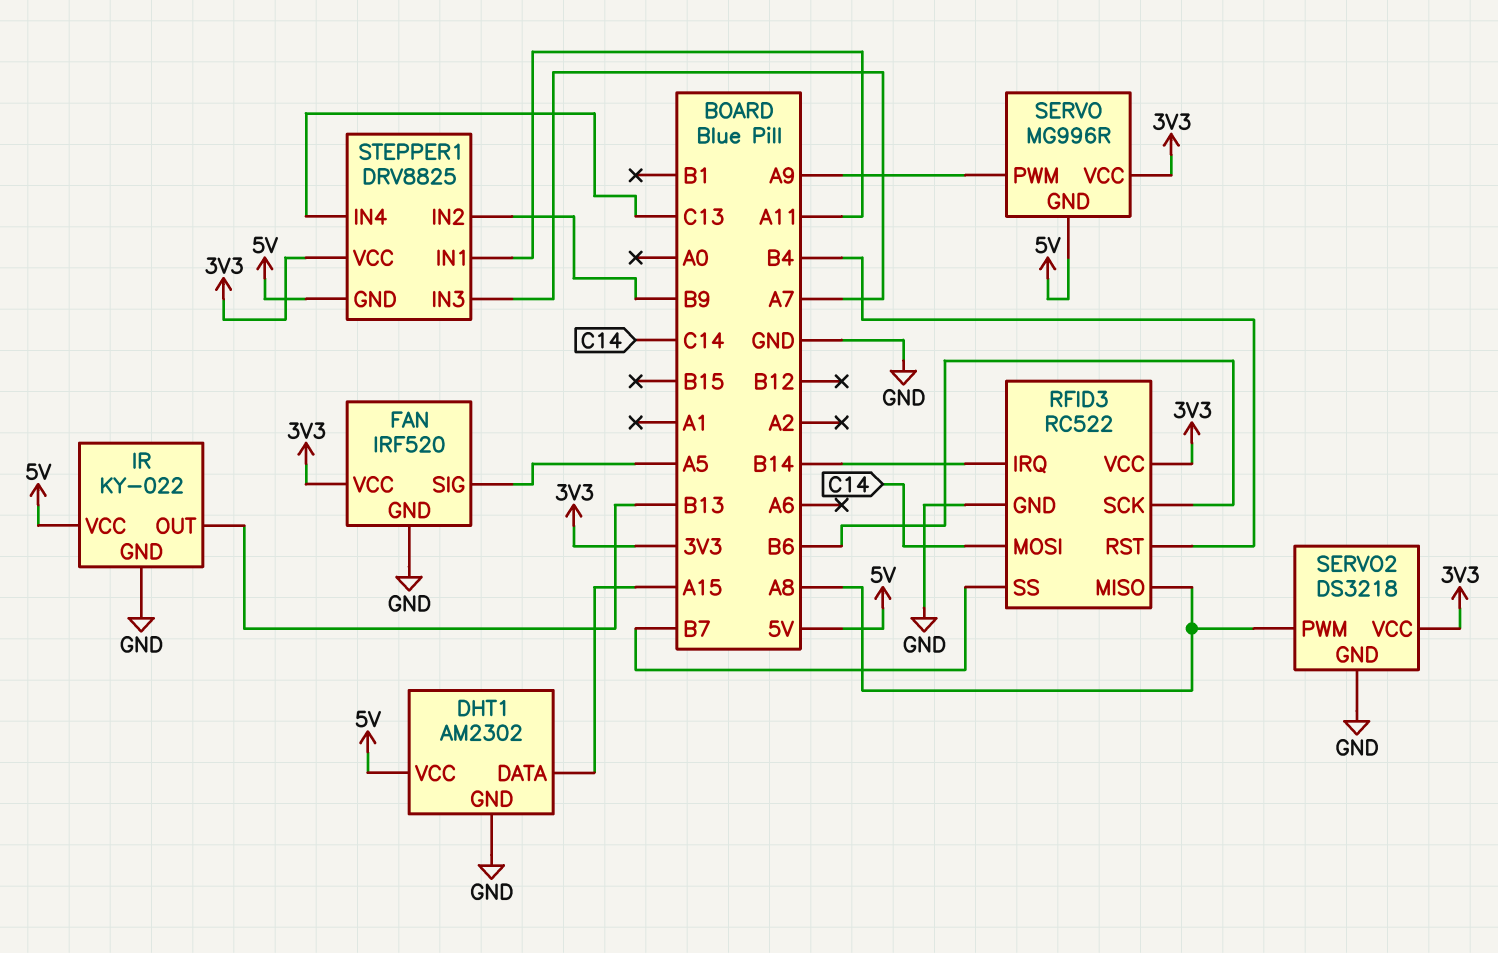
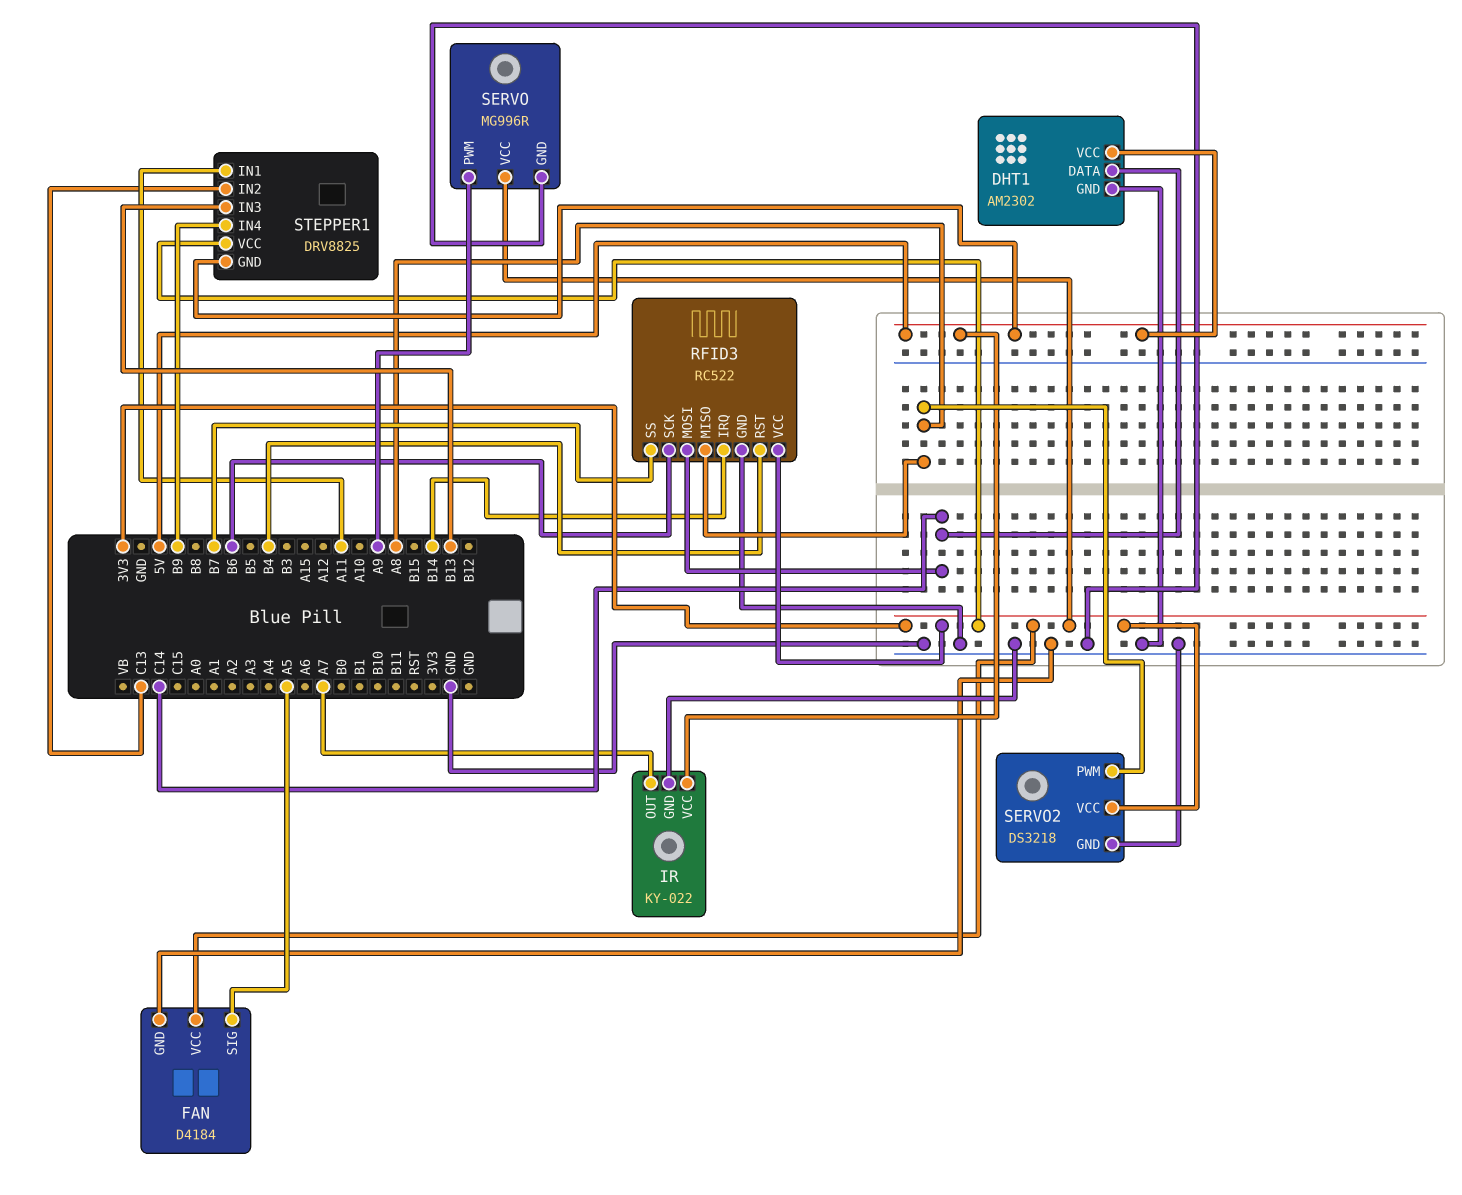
DHT1 pin DATA: A15 -> C14
FAN: IRF520 -> D4184
IR pin OUT: B13 -> A7
SERVO pin GND: 5V -> GND
STEPPER1 pin IN2: B9 -> C13
STEPPER1 pin IN3: A7 -> B13
STEPPER1 pin IN4: C13 -> B9

